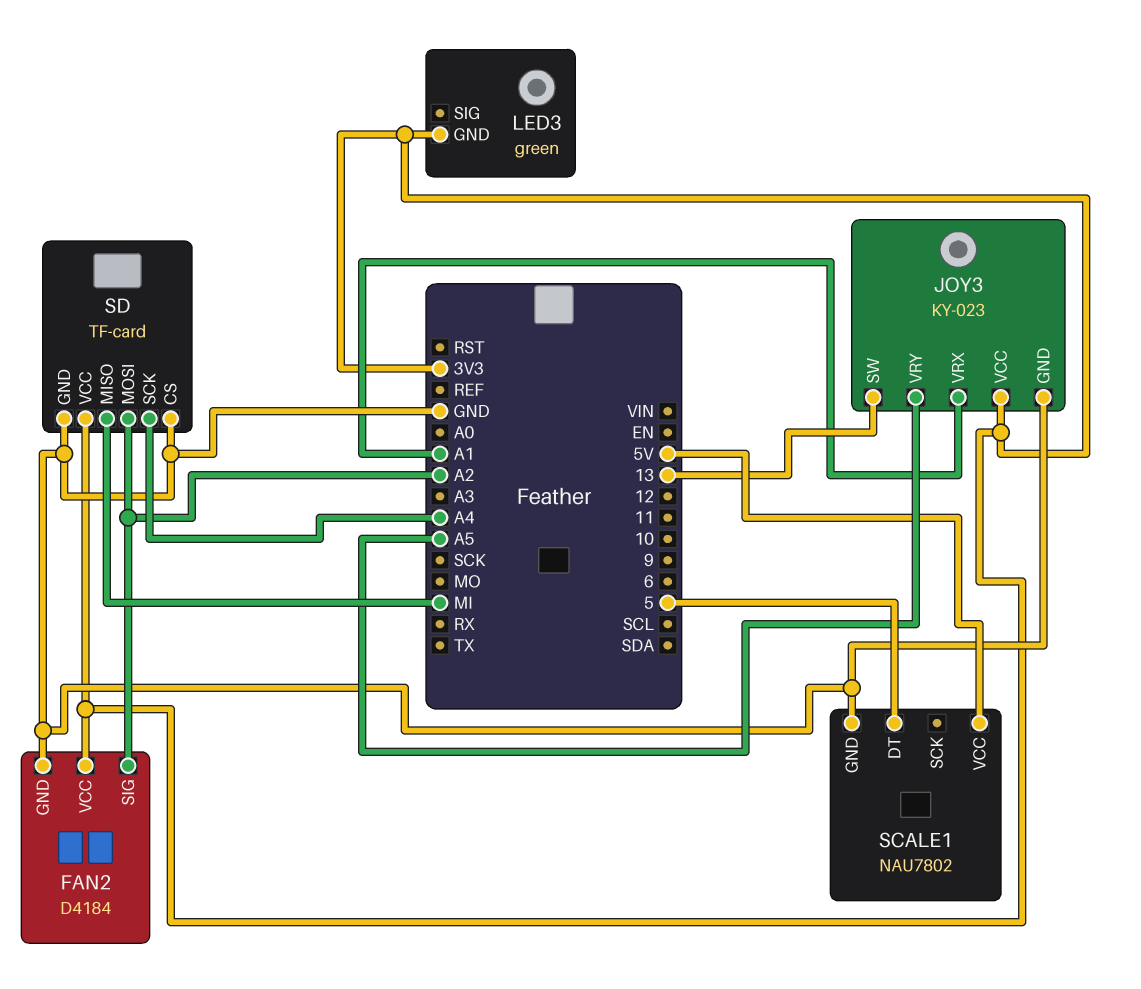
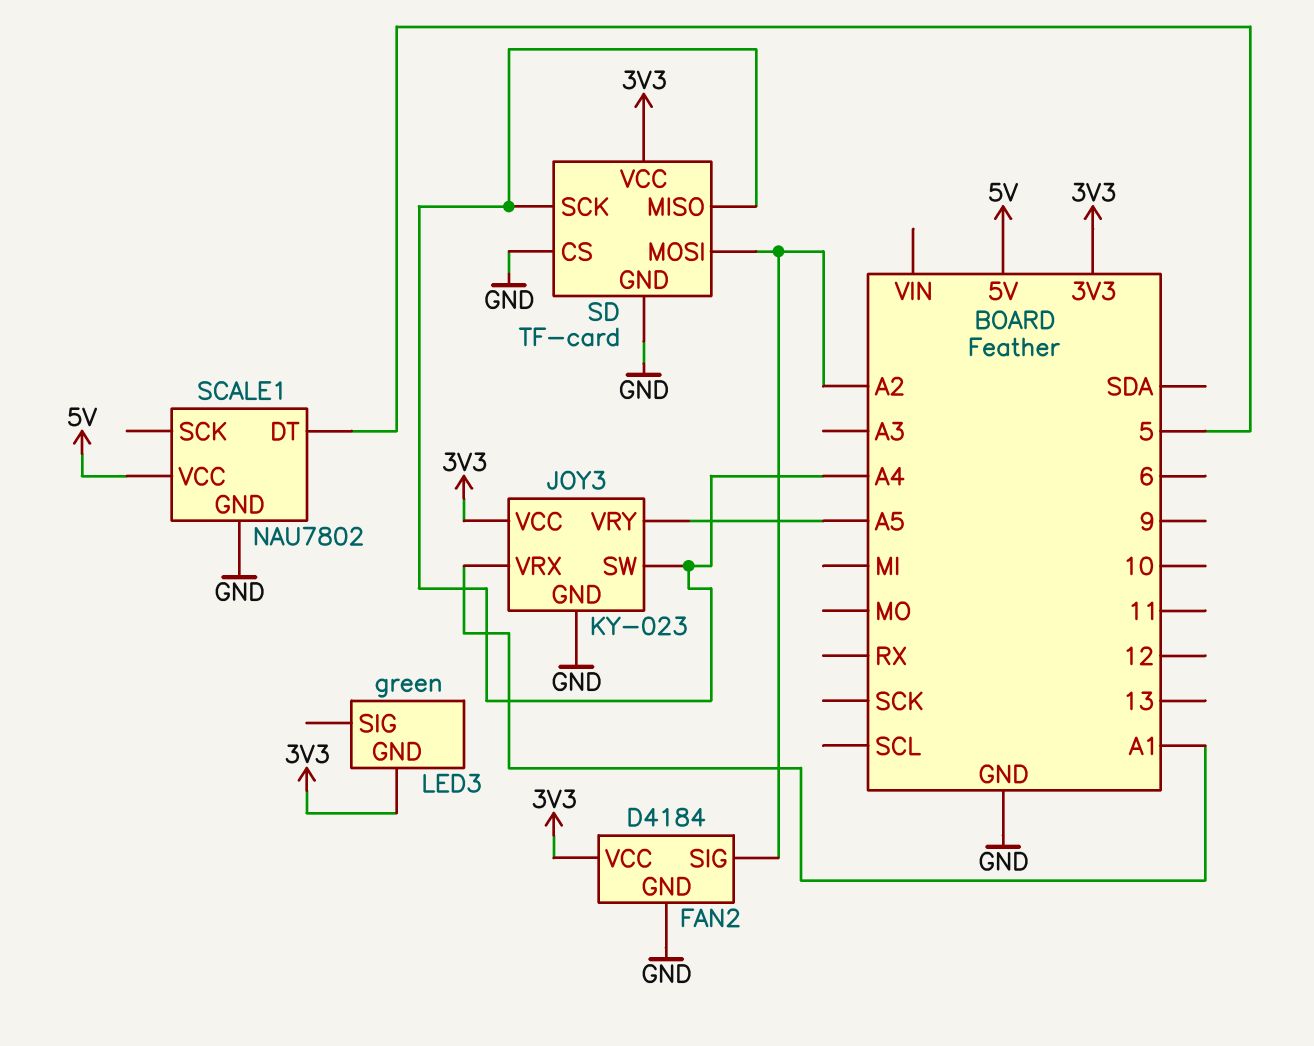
JOY3 pin SW: 13 -> A4
SD pin MISO: MI -> A4

